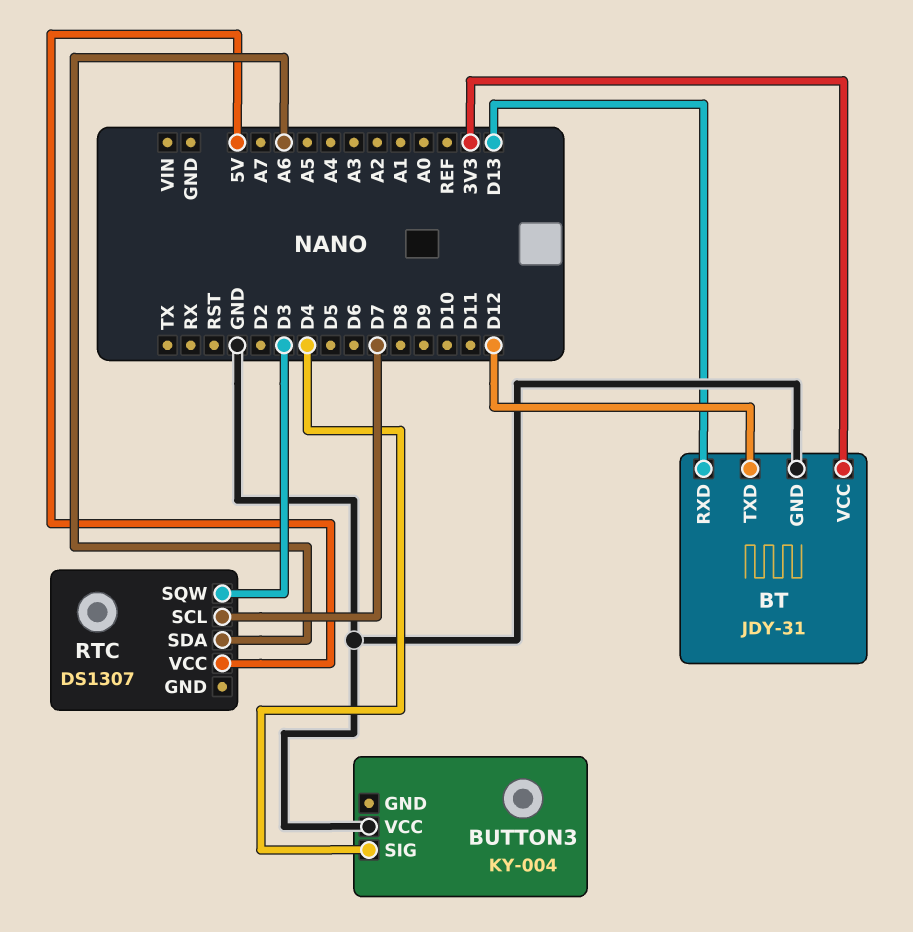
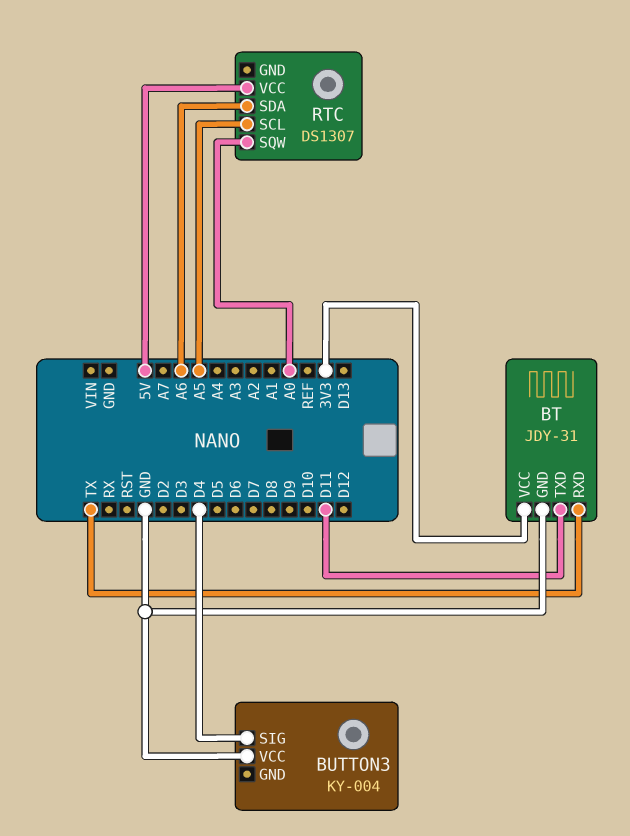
BT pin RXD: D13 -> TX
BT pin TXD: D12 -> D11
RTC pin SCL: D7 -> A5
RTC pin SQW: D3 -> A0

